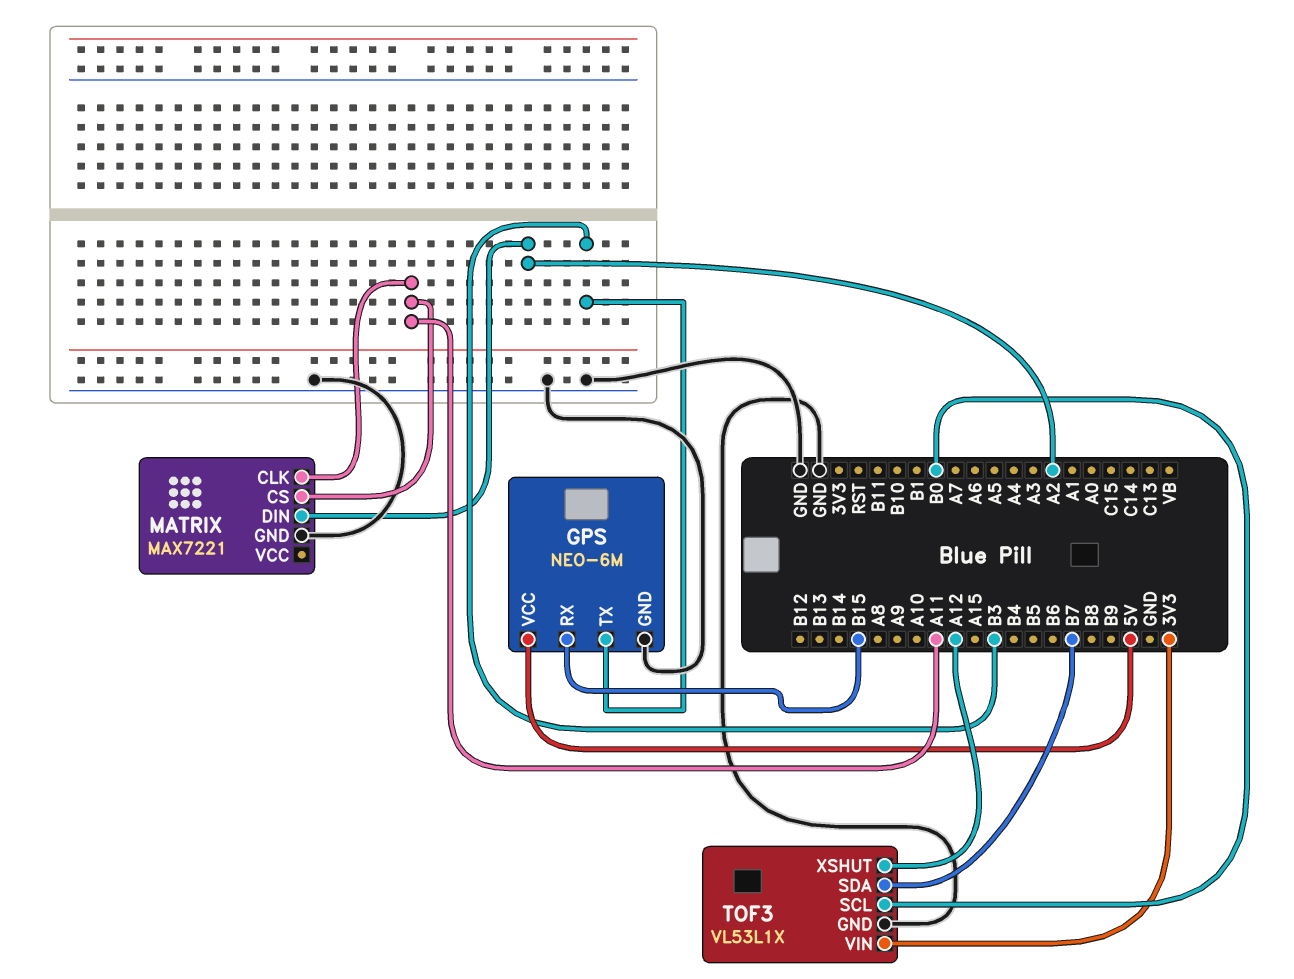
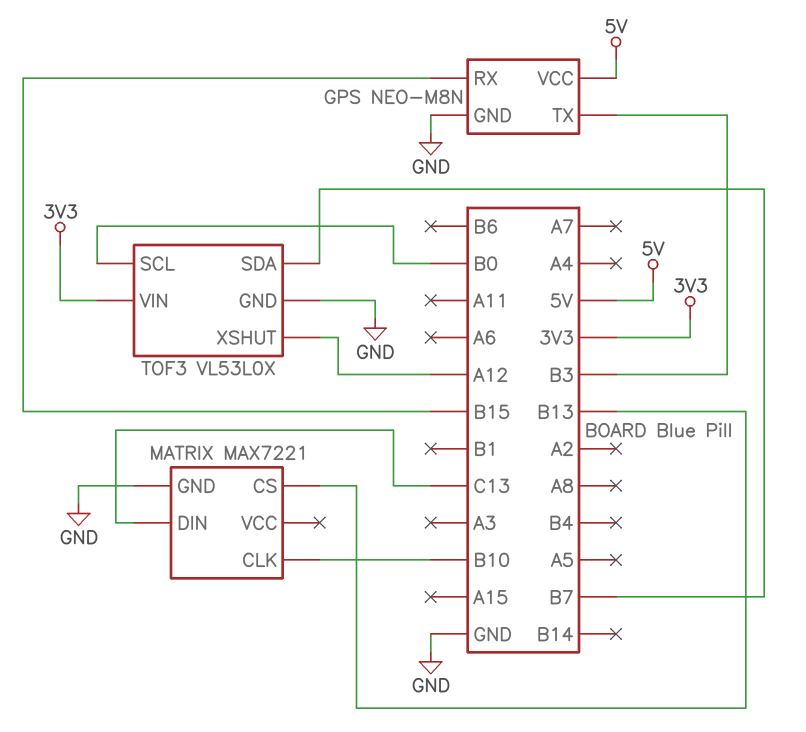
GPS: NEO-6M -> NEO-M8N
MATRIX pin CLK: A11 -> B10
MATRIX pin CS: A11 -> B13
MATRIX pin DIN: A2 -> C13
TOF3: VL53L1X -> VL53L0X

